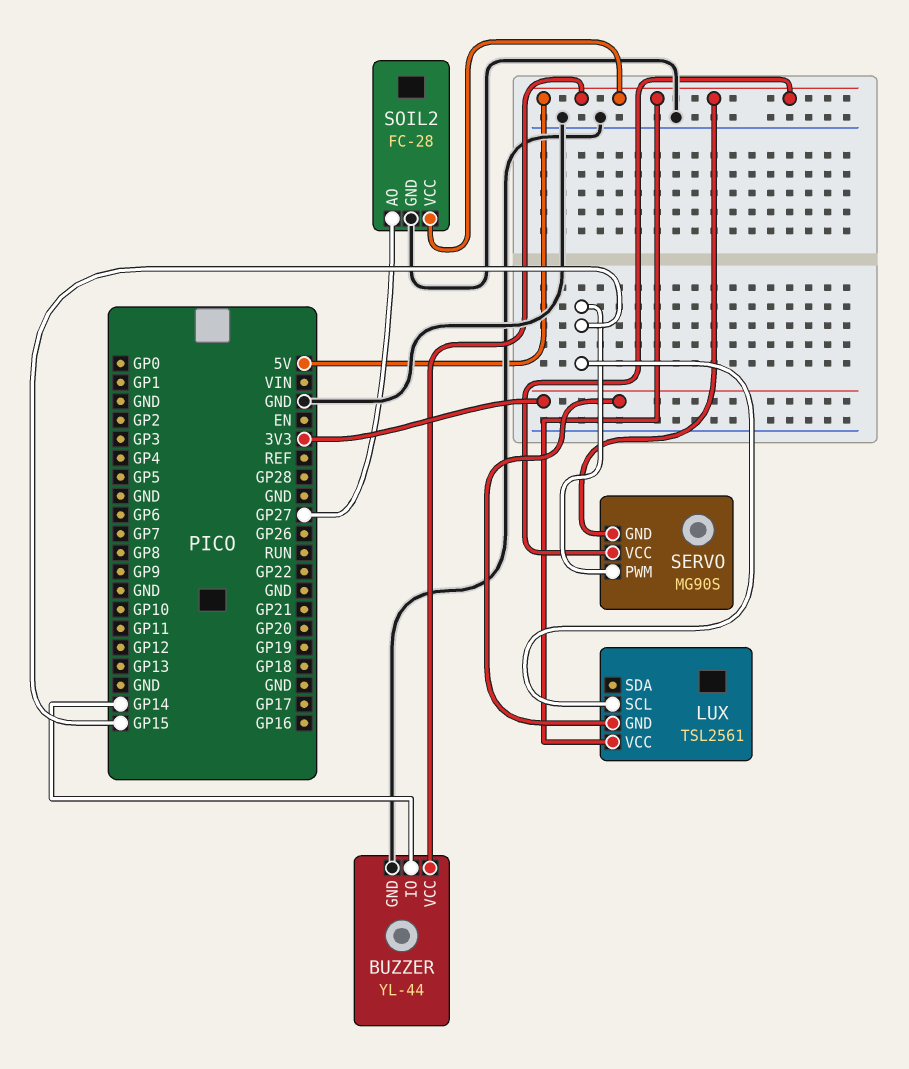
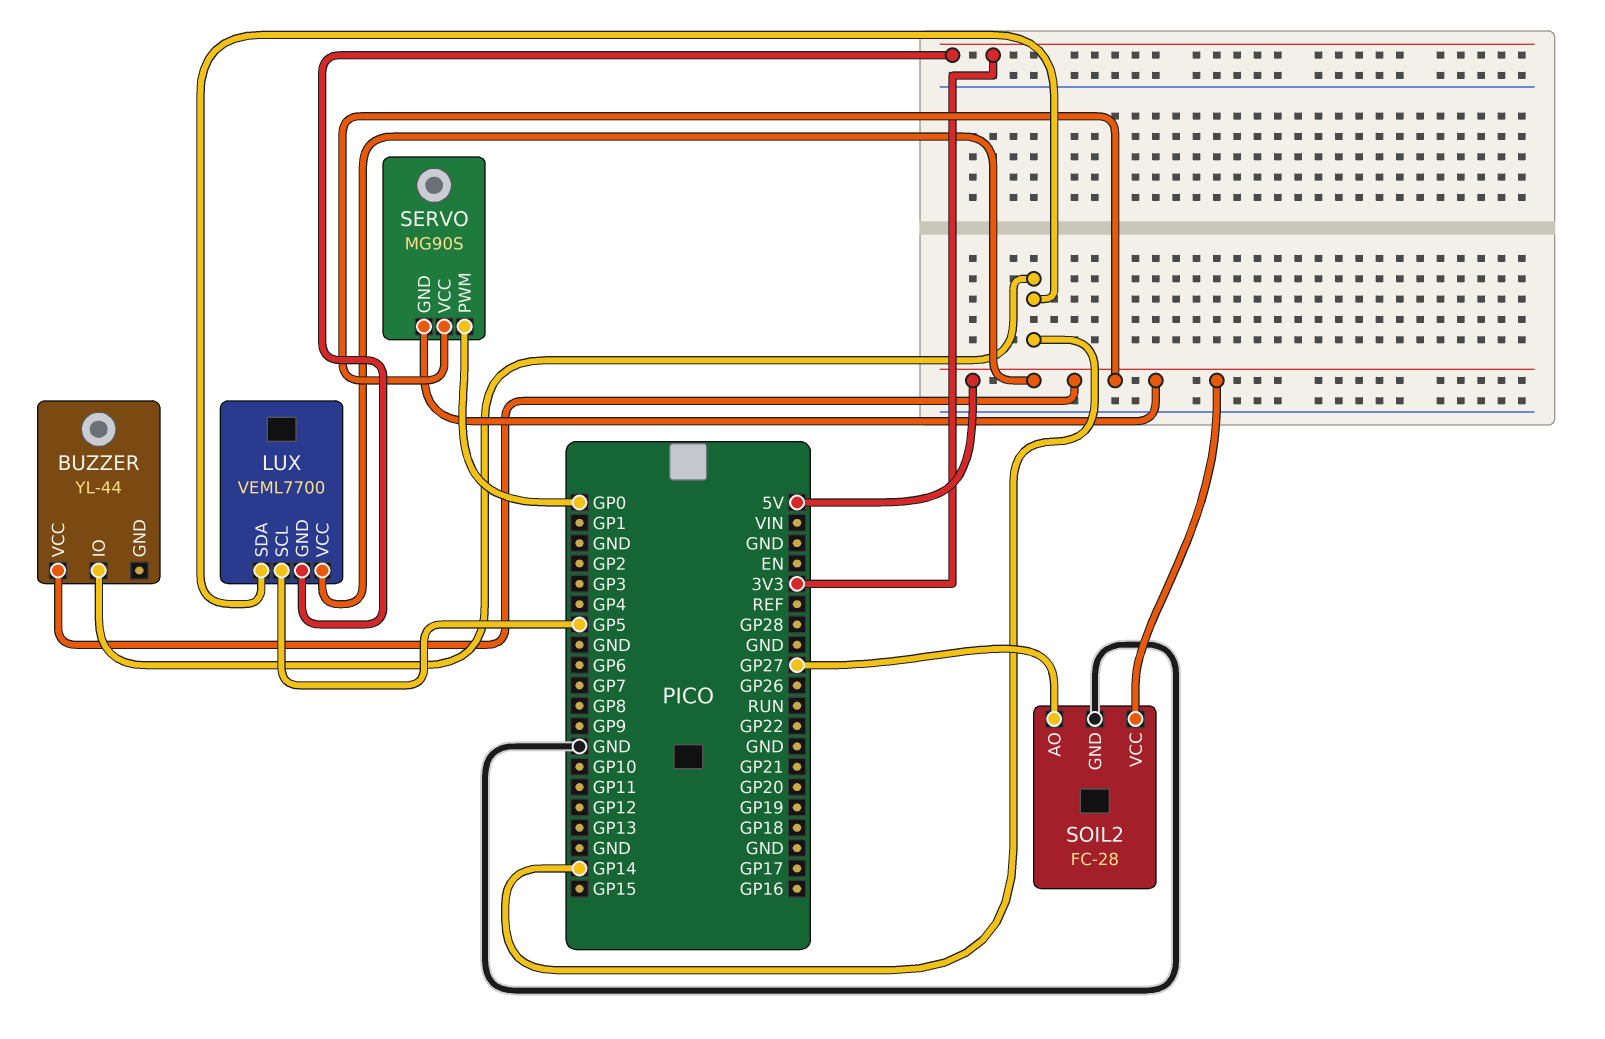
BUZZER pin GND: GND -> none
LUX: TSL2561 -> VEML7700
LUX pin SCL: GP15 -> GP5
LUX pin SDA: none -> GP14
SERVO pin PWM: GP15 -> GP0

